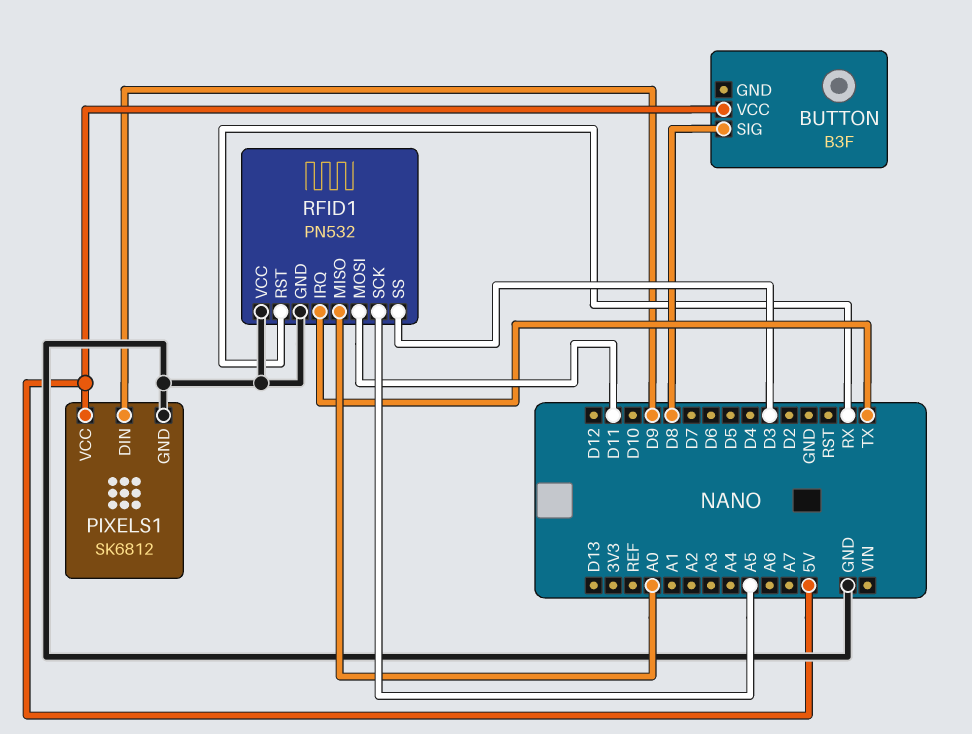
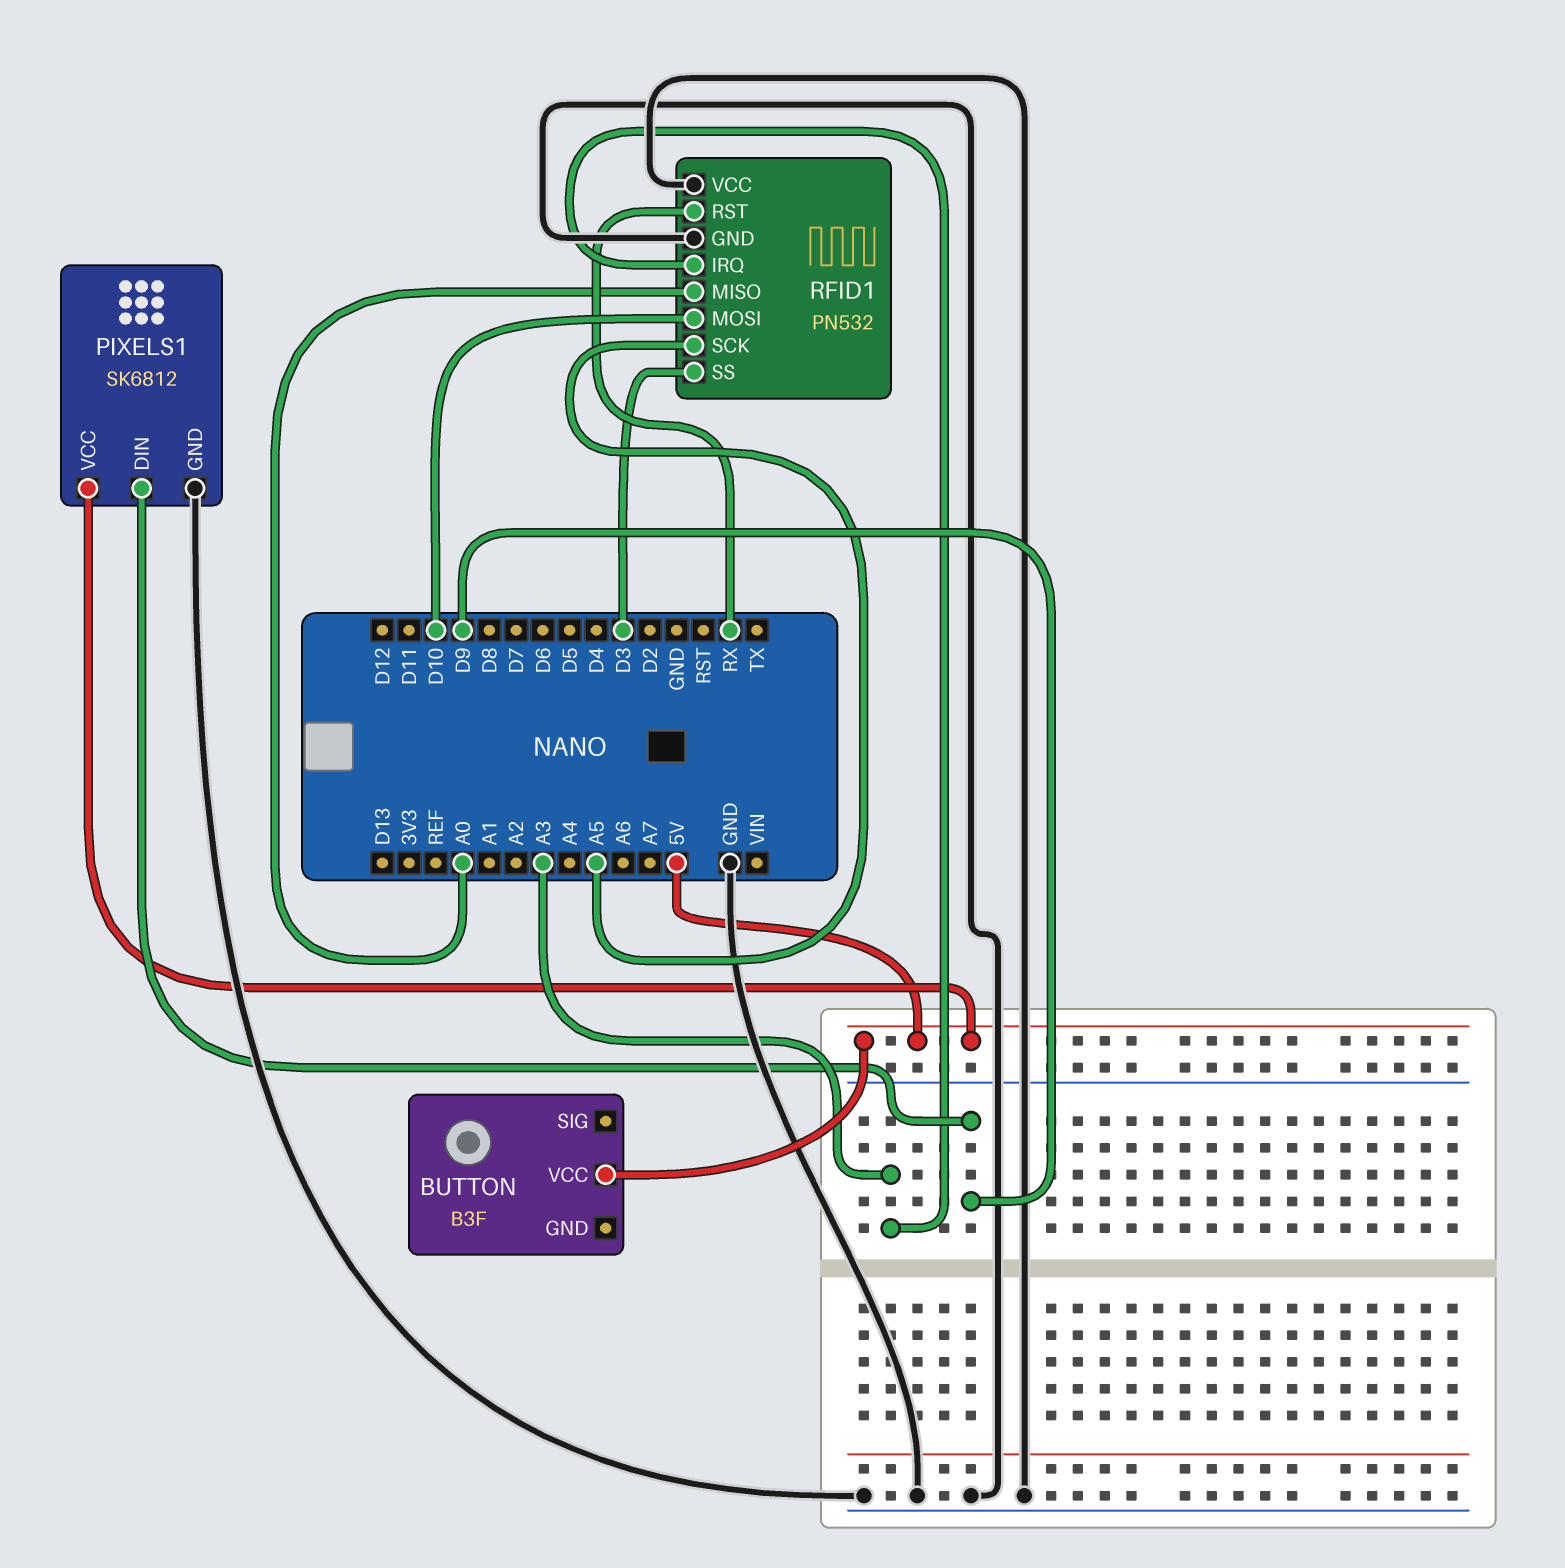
BUTTON pin SIG: D8 -> none
RFID1 pin IRQ: TX -> A3
RFID1 pin MOSI: D11 -> D10

